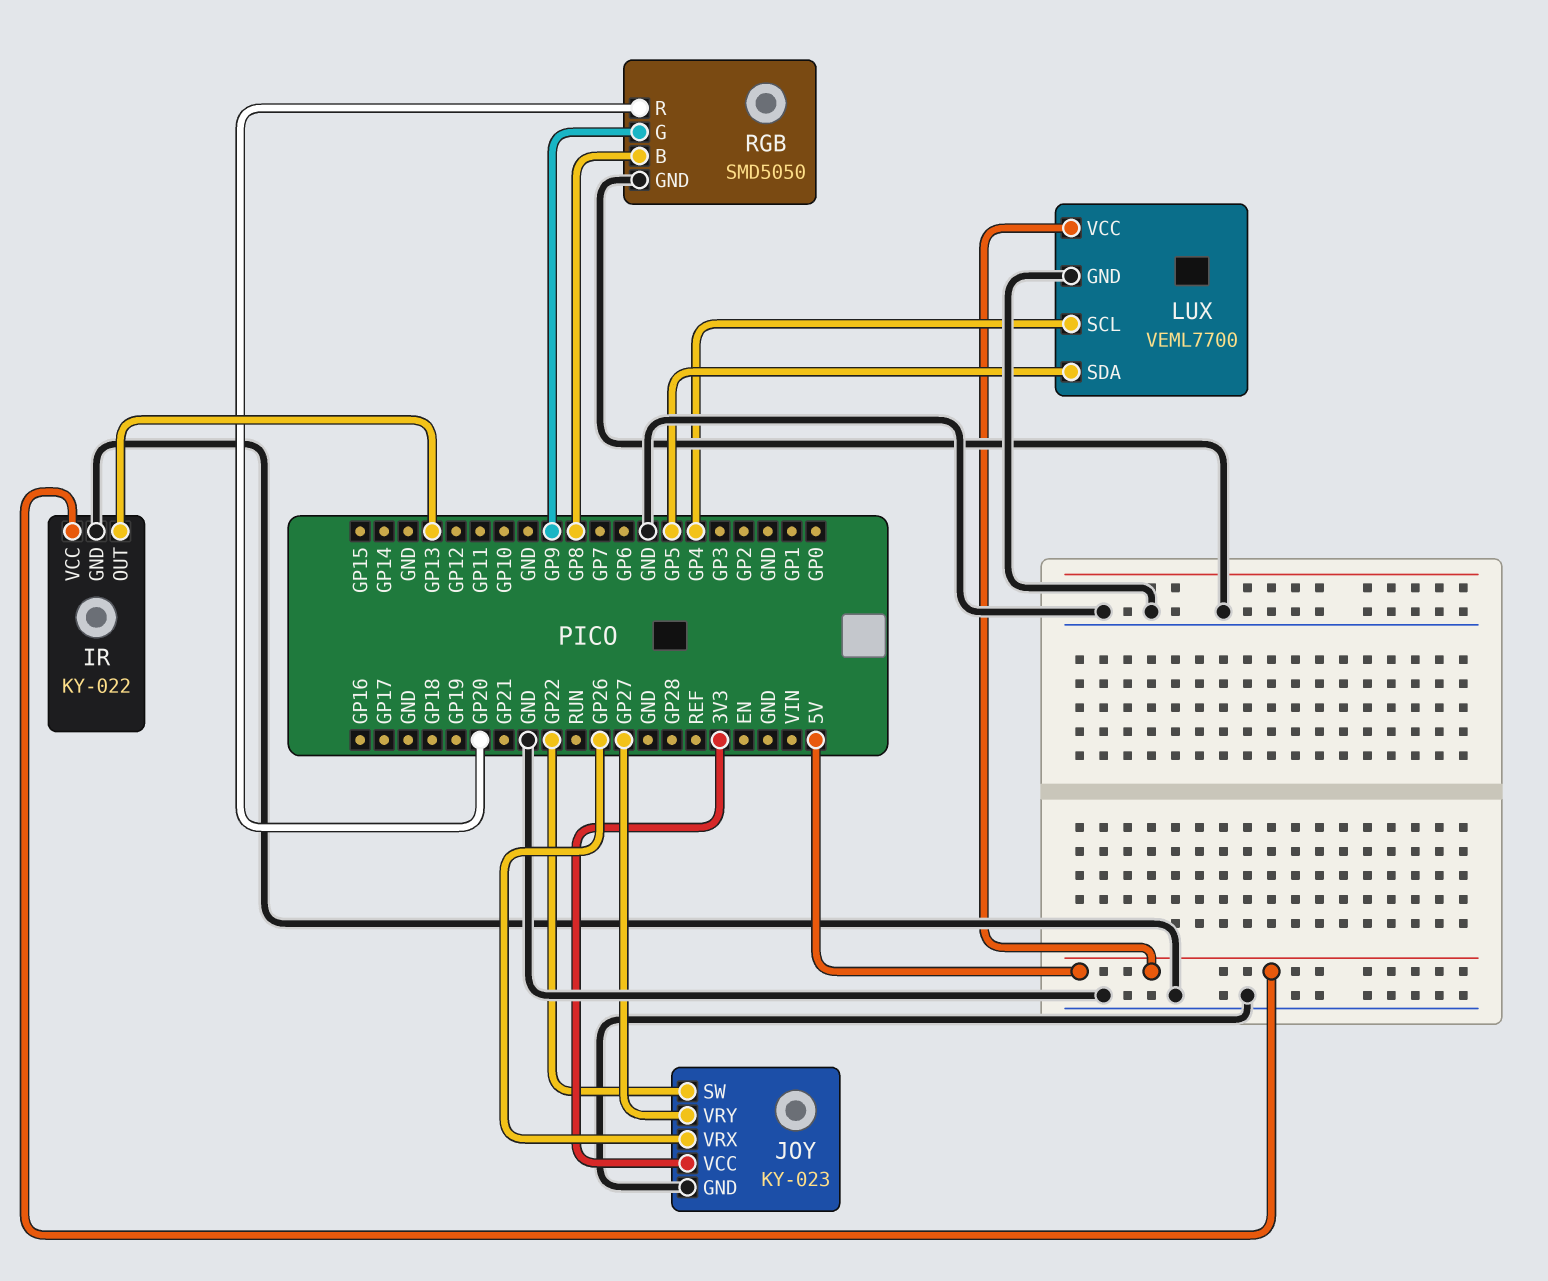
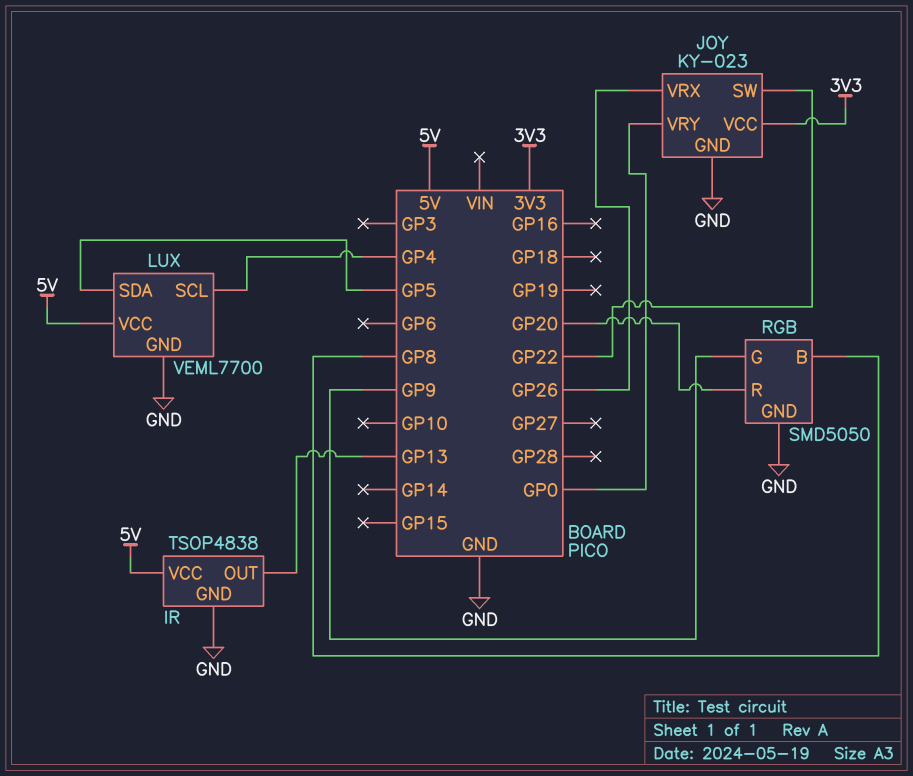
IR: KY-022 -> TSOP4838
JOY pin VRY: GP27 -> GP0

